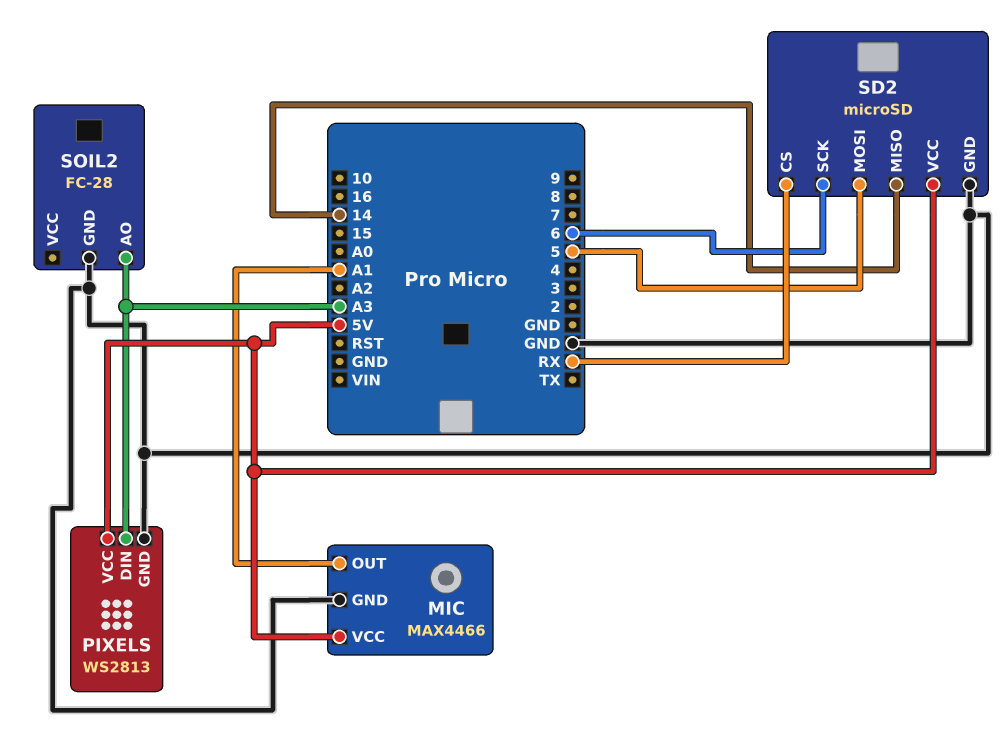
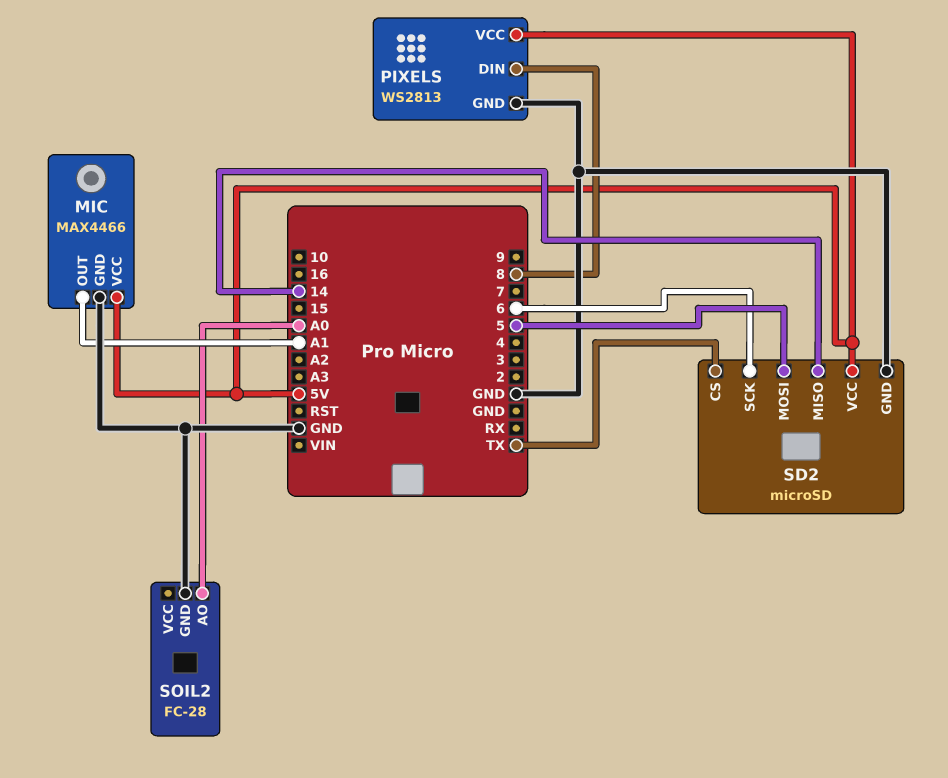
PIXELS pin DIN: A3 -> 8
SD2 pin CS: RX -> TX
SOIL2 pin AO: A3 -> A0

